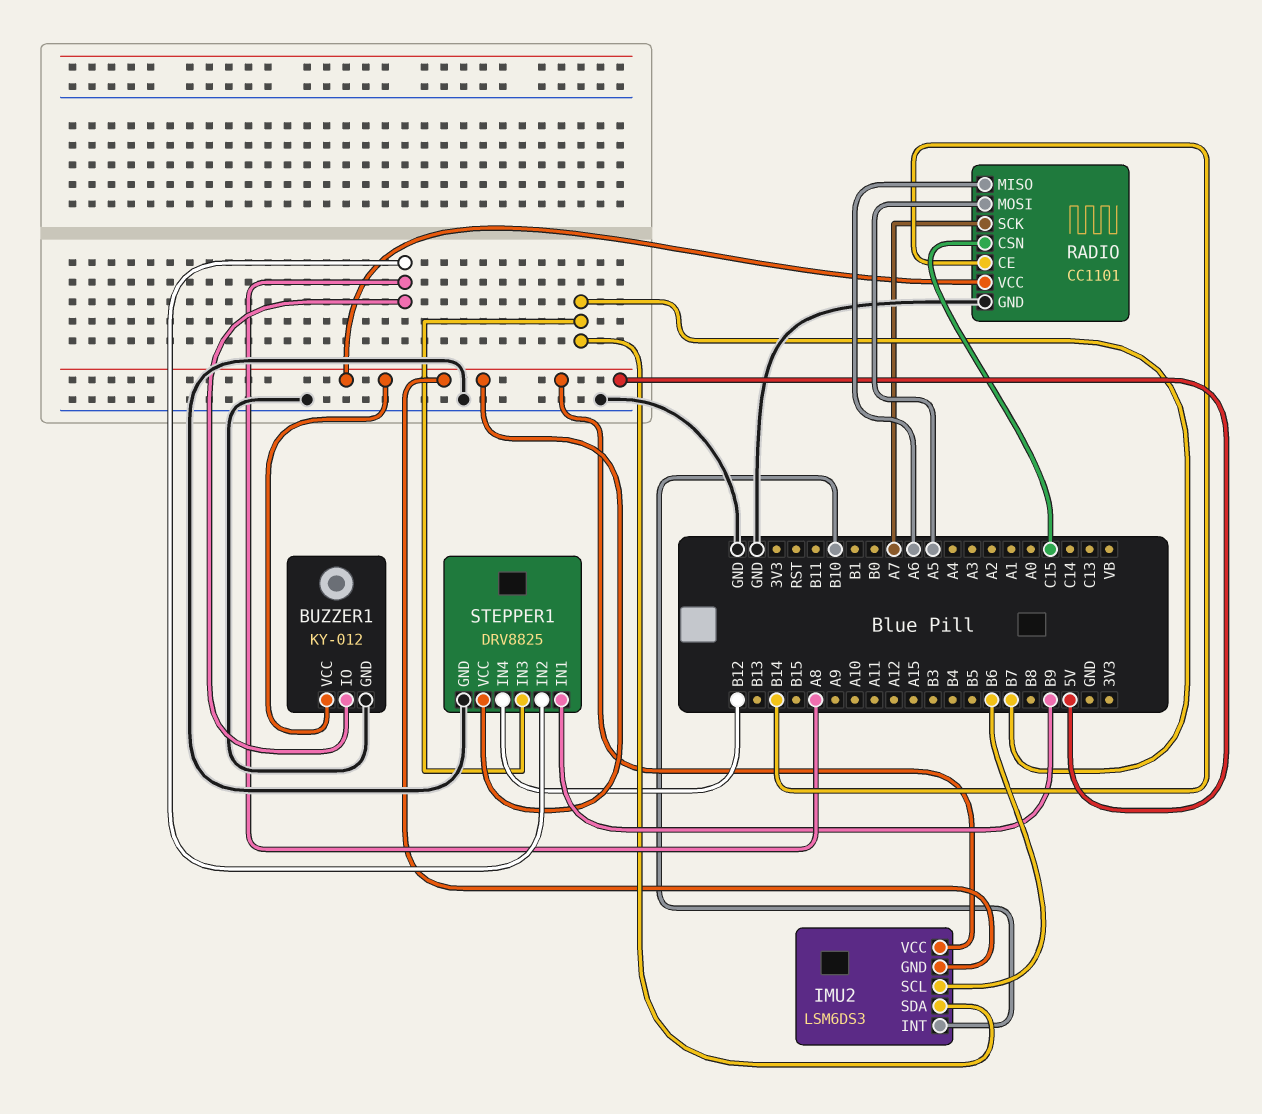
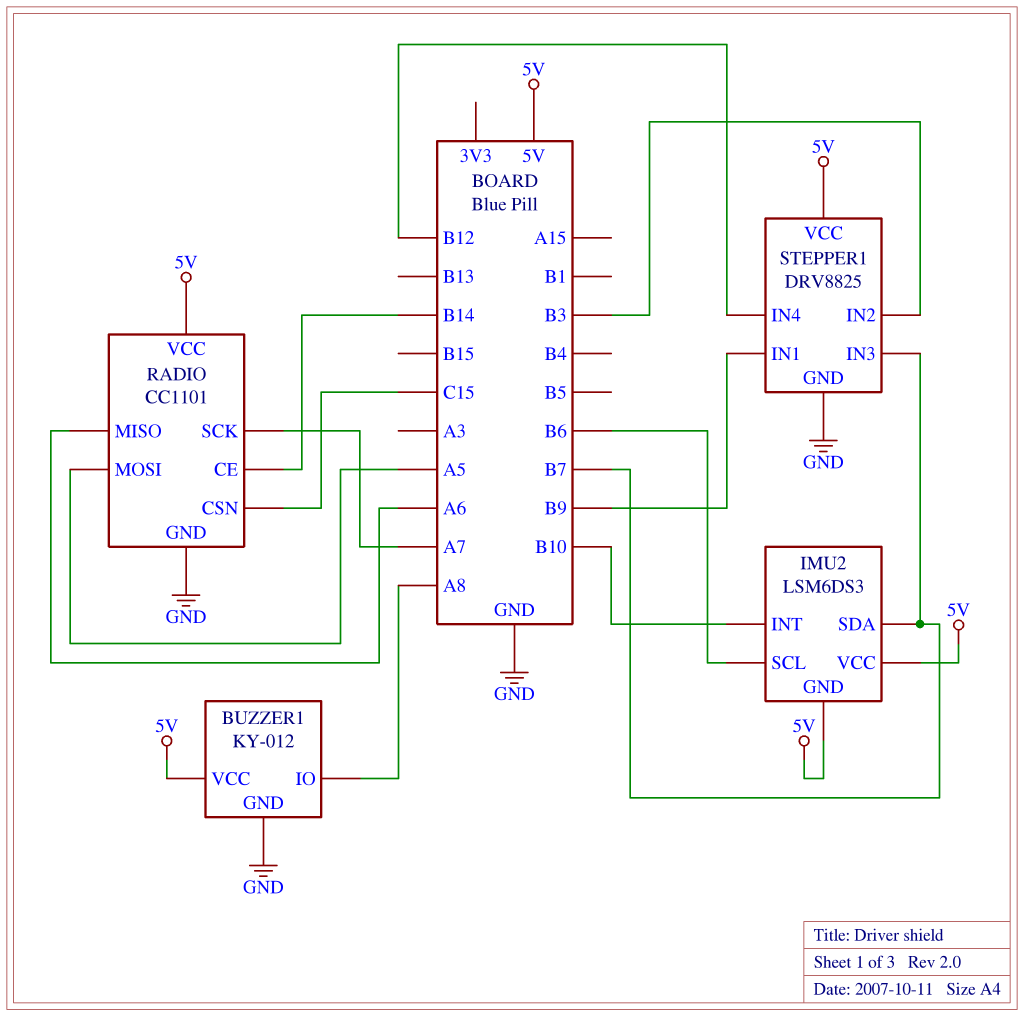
STEPPER1 pin IN2: A8 -> B3

